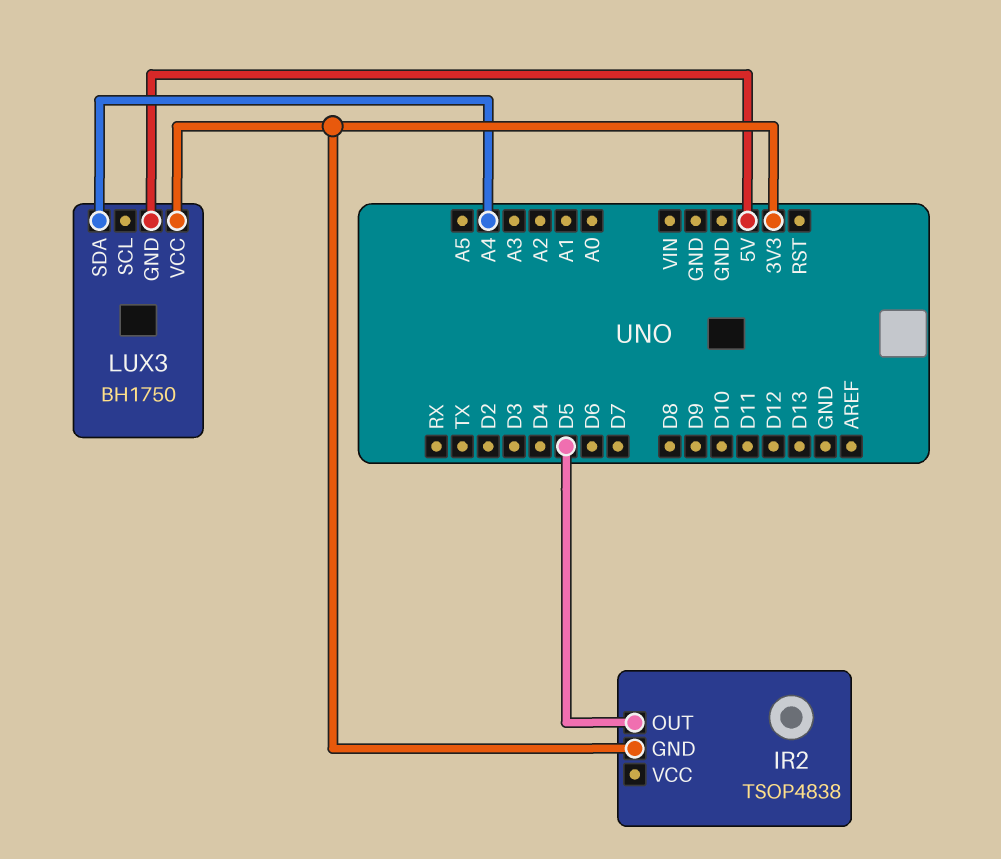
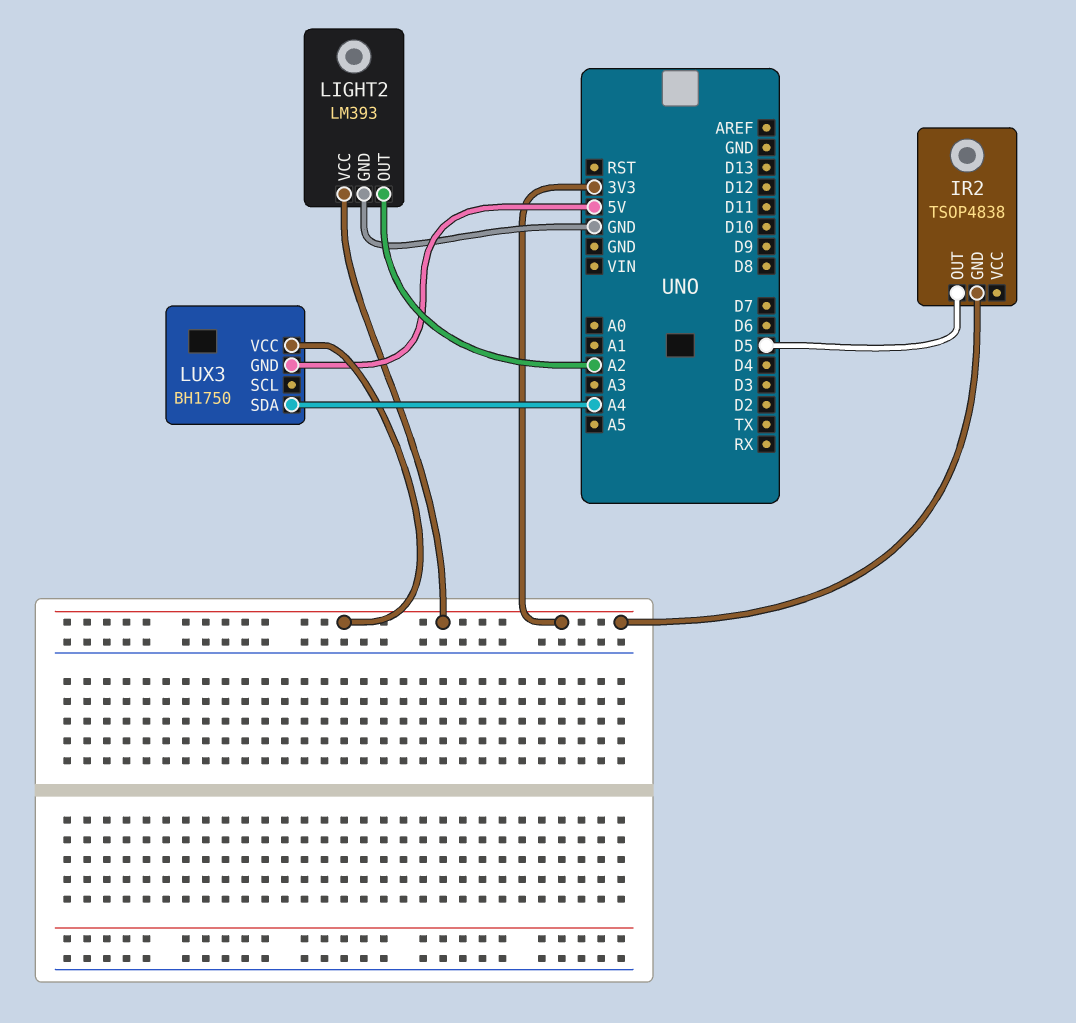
LIGHT2: none -> LM393
LIGHT2 pin GND: none -> GND
LIGHT2 pin OUT: none -> A2
LIGHT2 pin VCC: none -> 3V3

